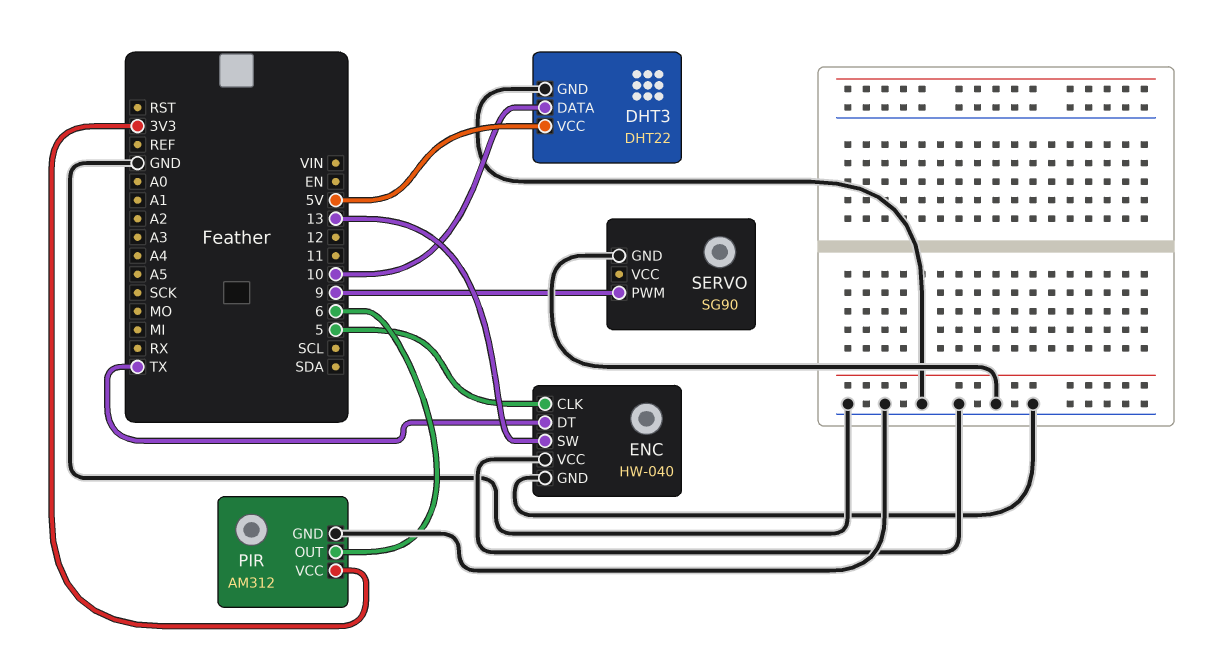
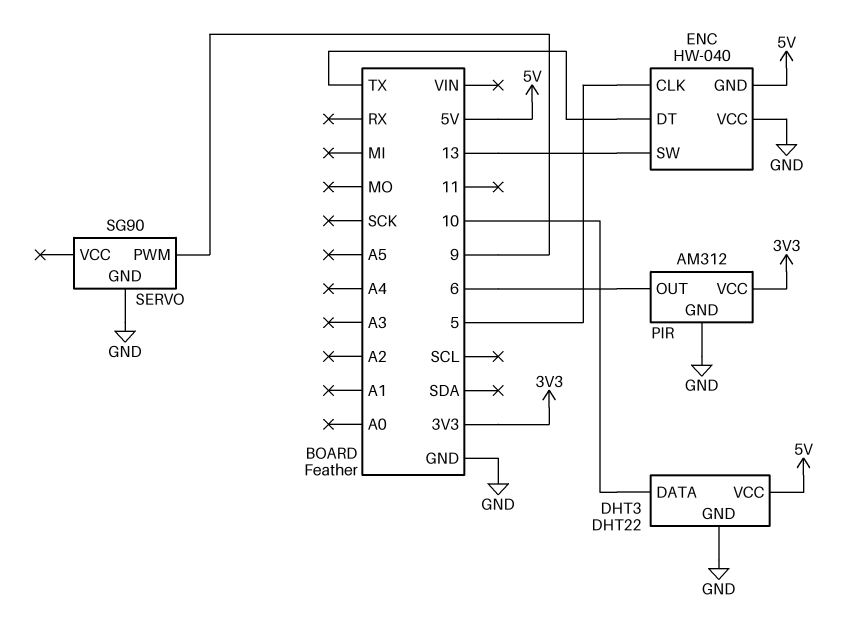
ENC pin GND: GND -> 5V

